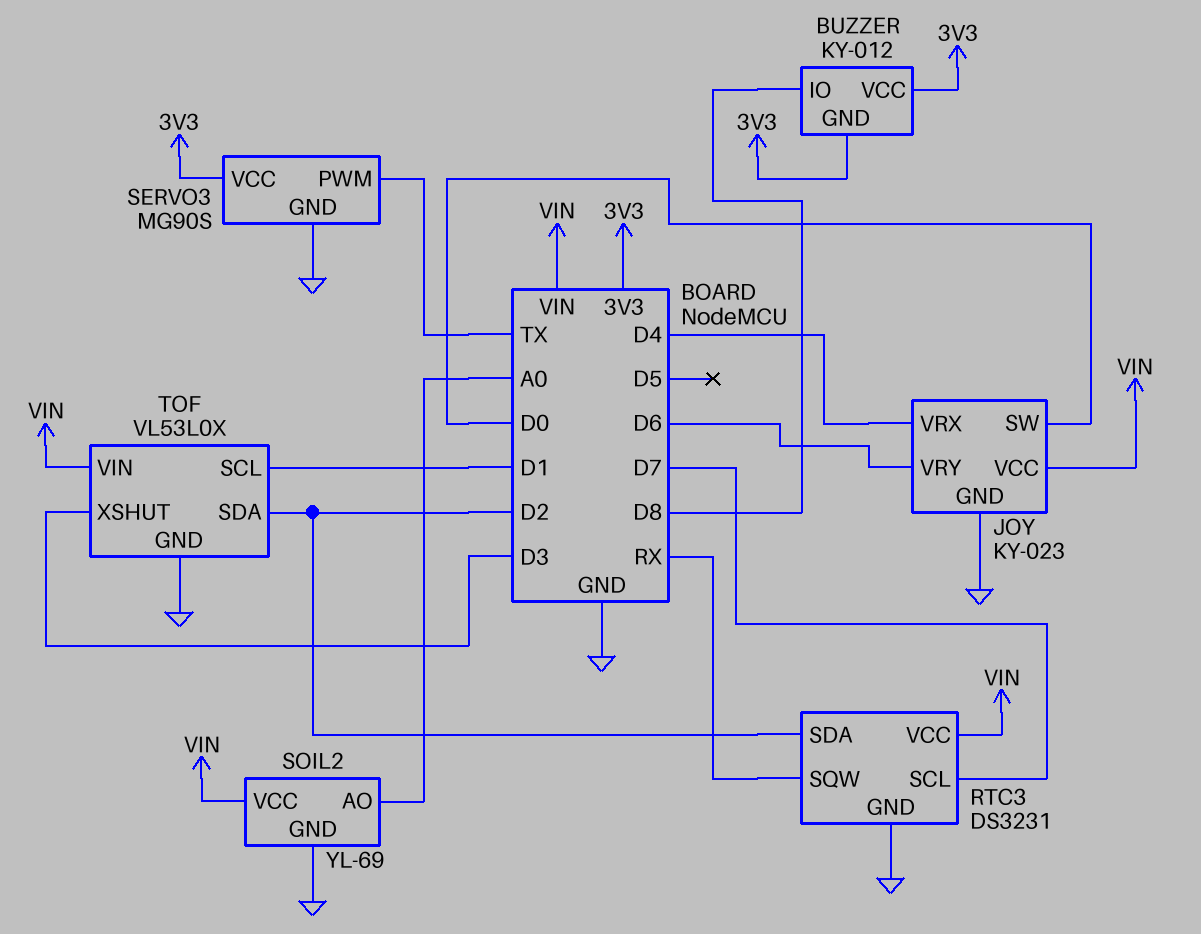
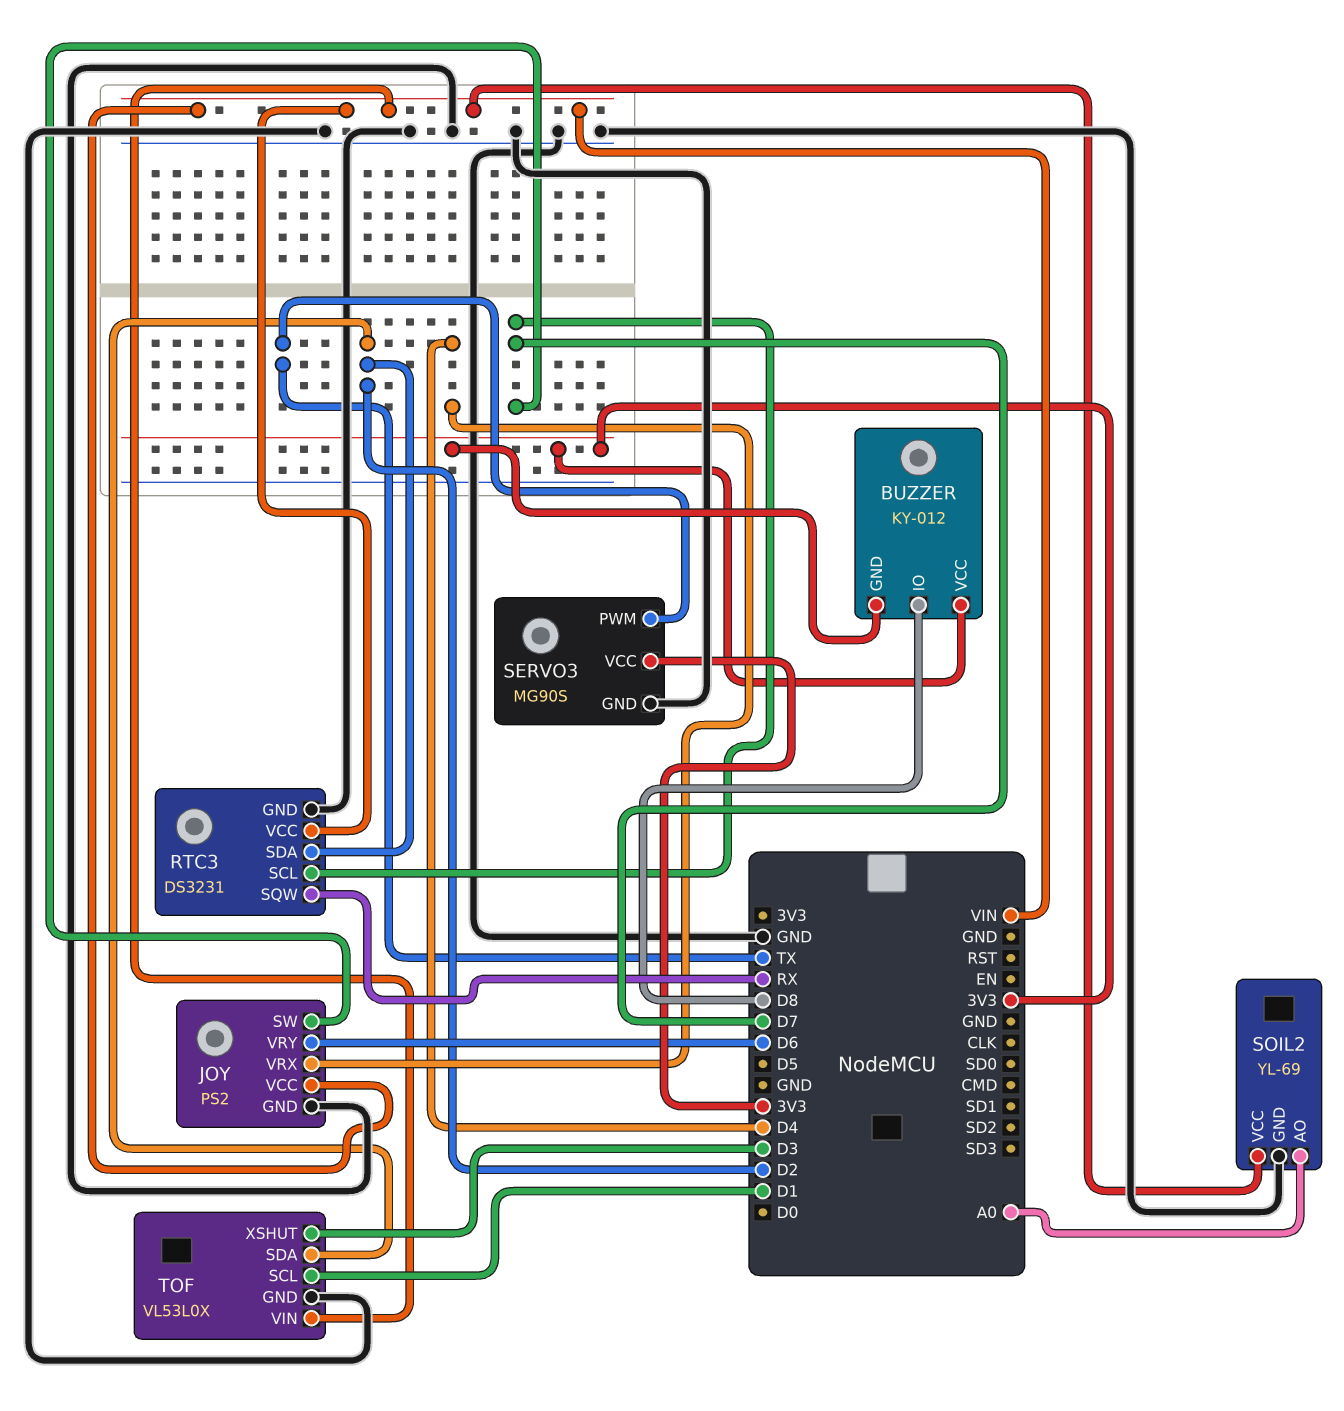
JOY: KY-023 -> PS2
JOY pin SW: D0 -> D7

